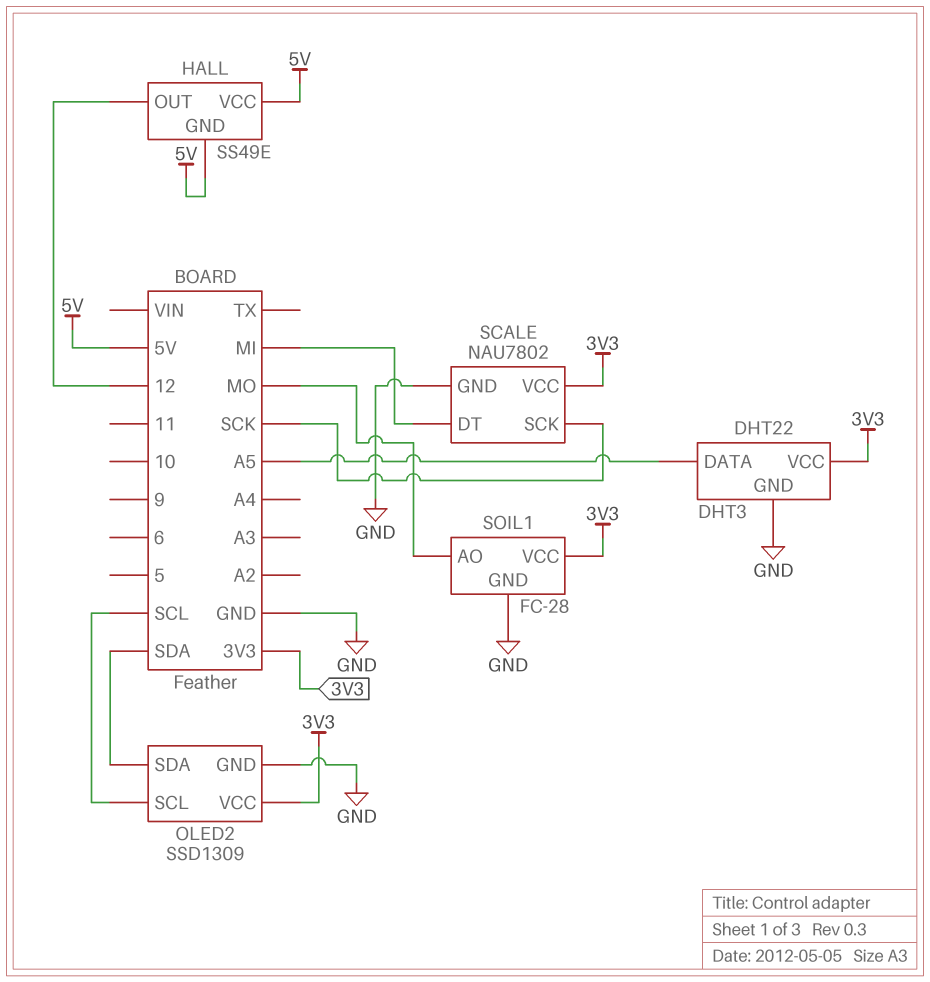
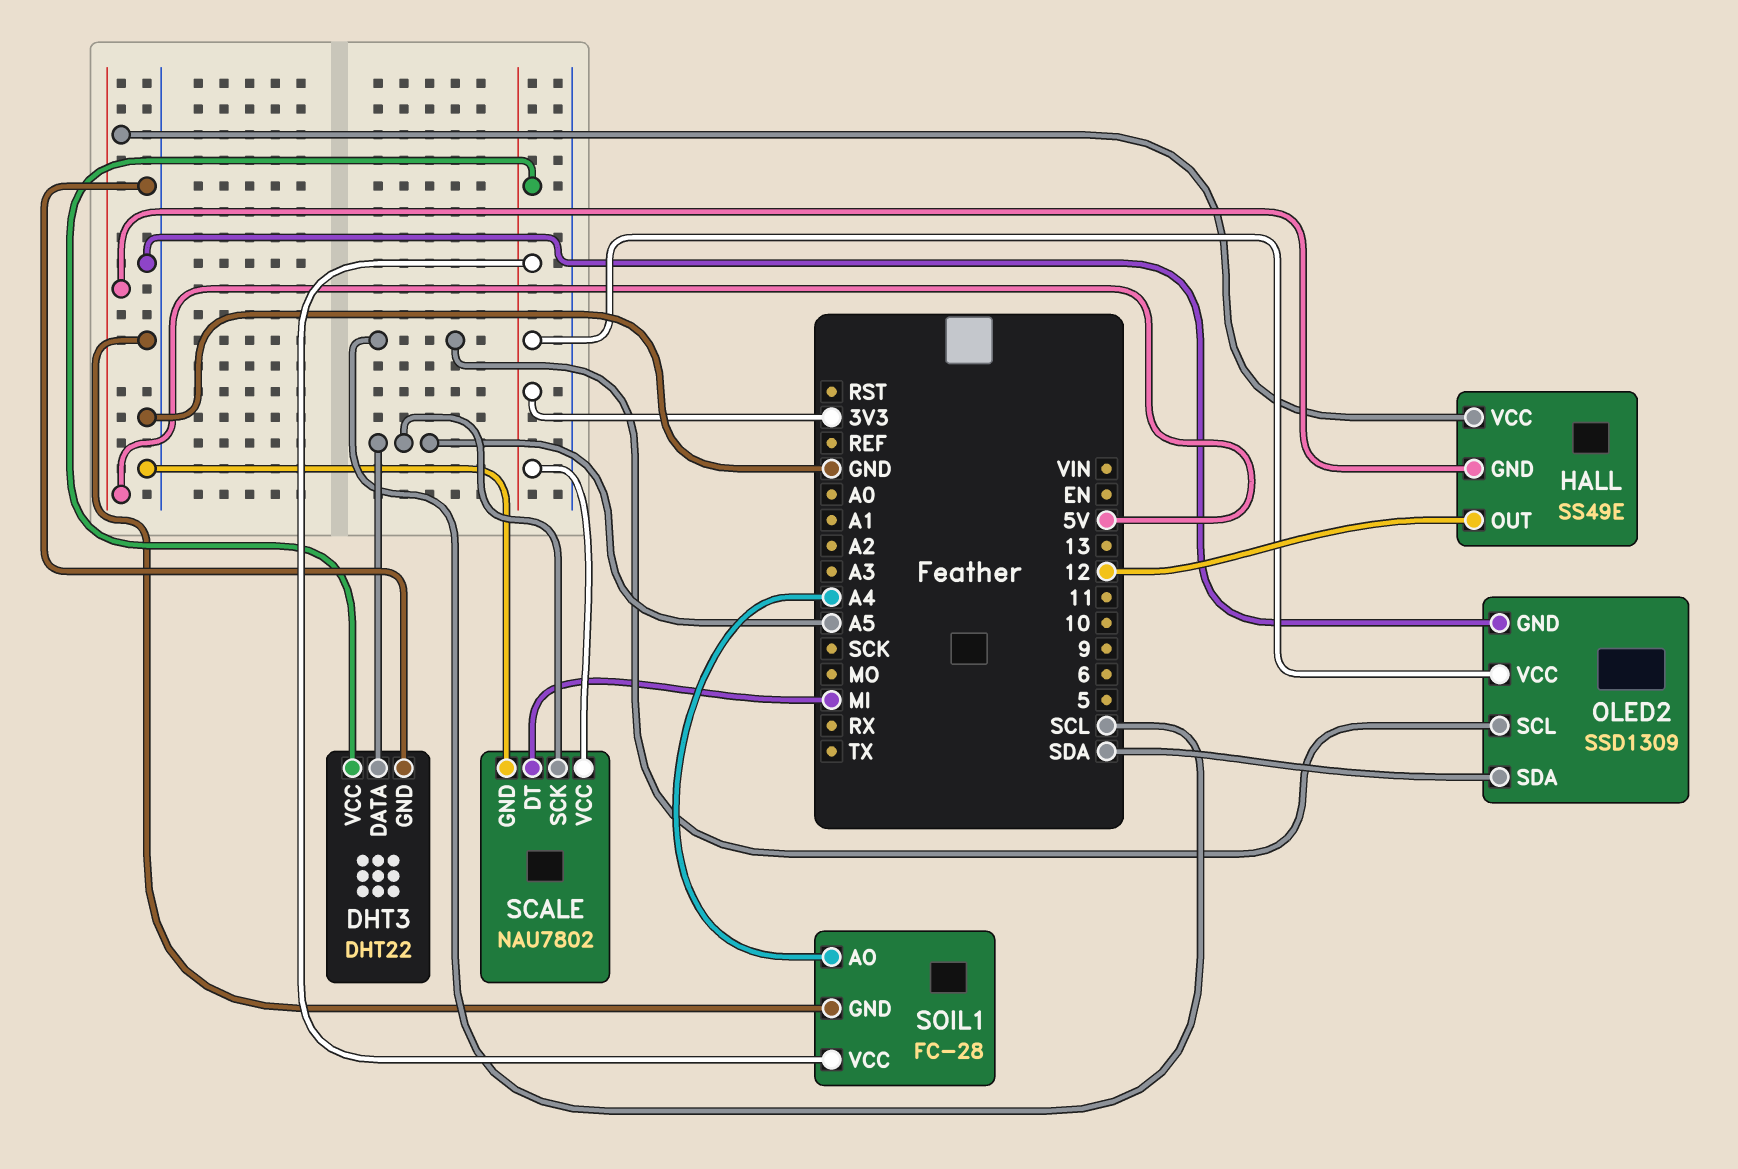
SCALE pin SCK: SCK -> A5
SOIL1 pin AO: MO -> A4

